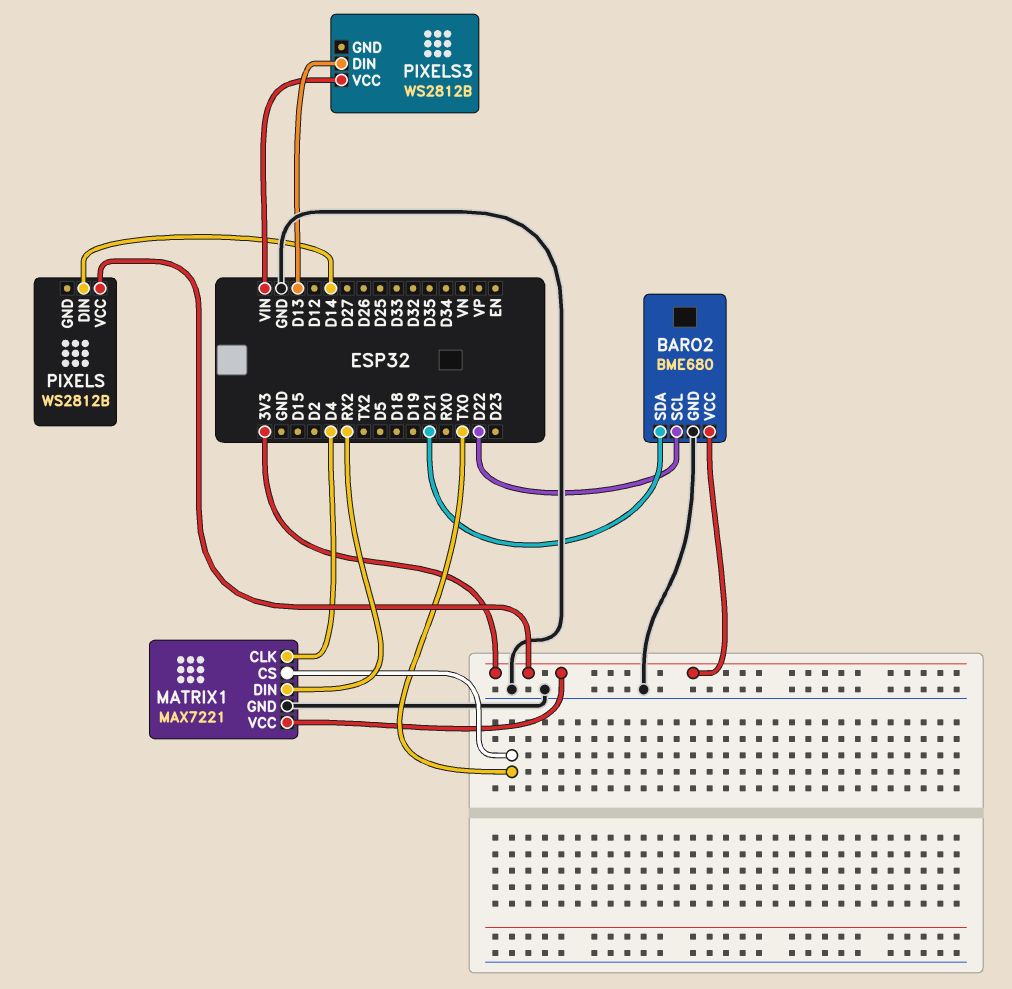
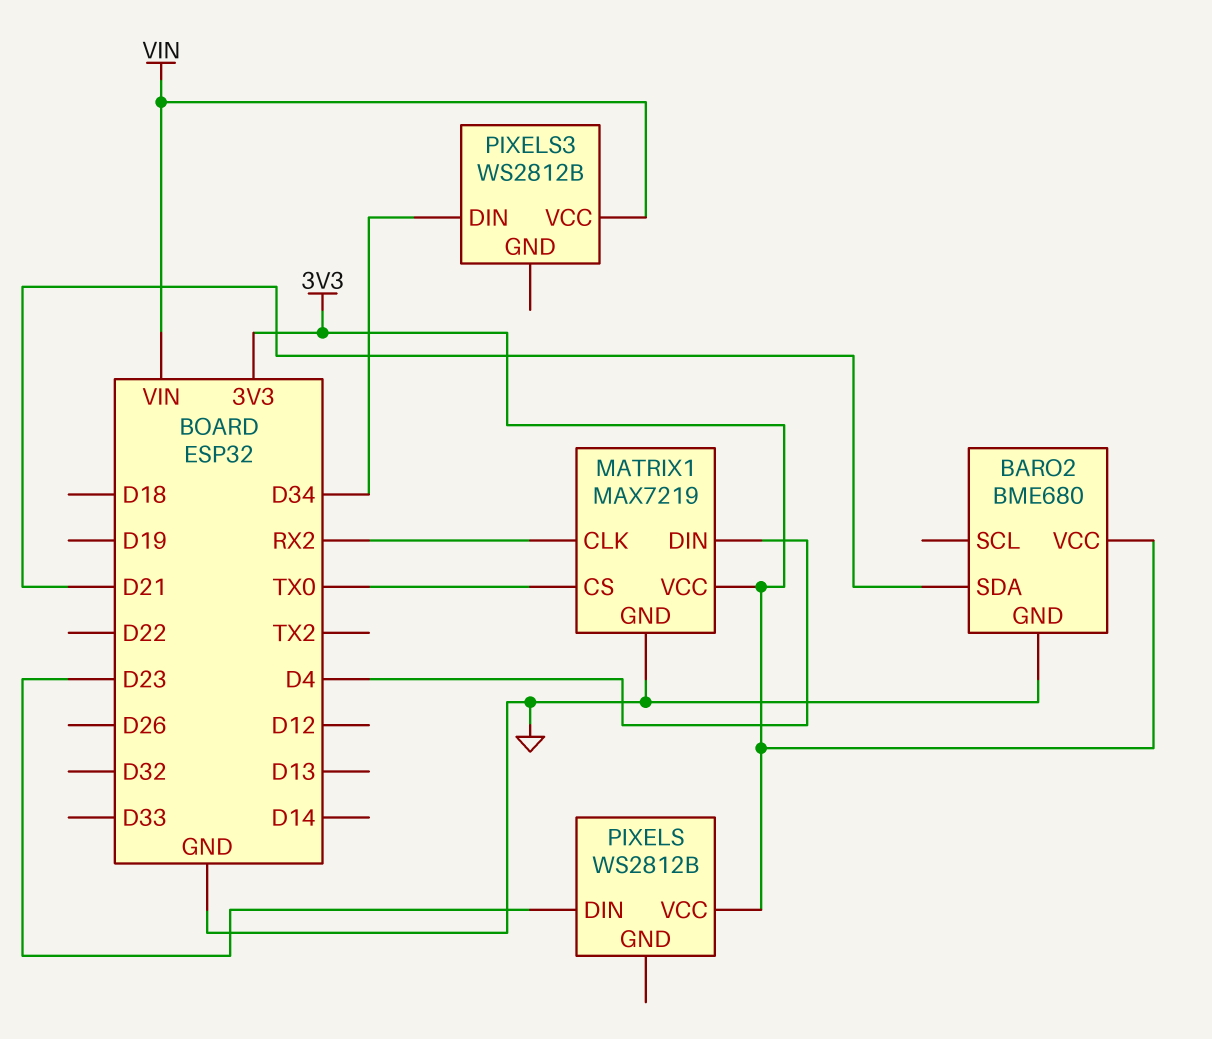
BARO2 pin SCL: D22 -> none
MATRIX1: MAX7221 -> MAX7219
MATRIX1 pin CLK: D4 -> RX2
MATRIX1 pin DIN: RX2 -> D4
PIXELS pin DIN: D14 -> D23
PIXELS3 pin DIN: D13 -> D34

